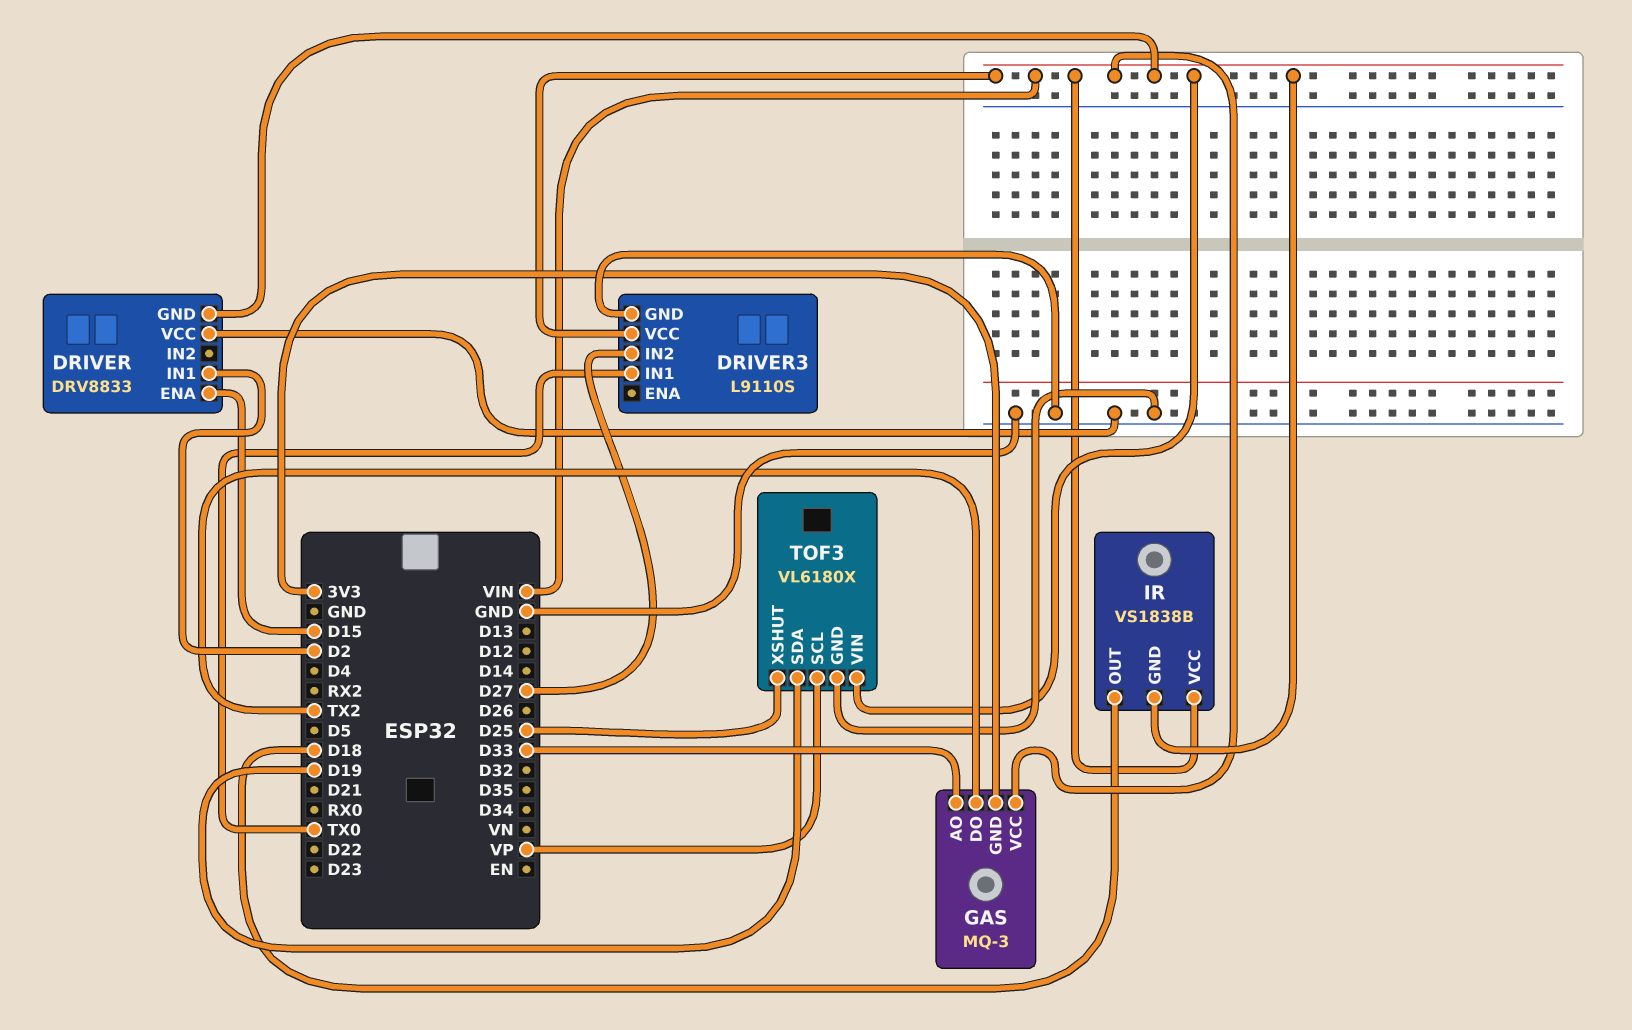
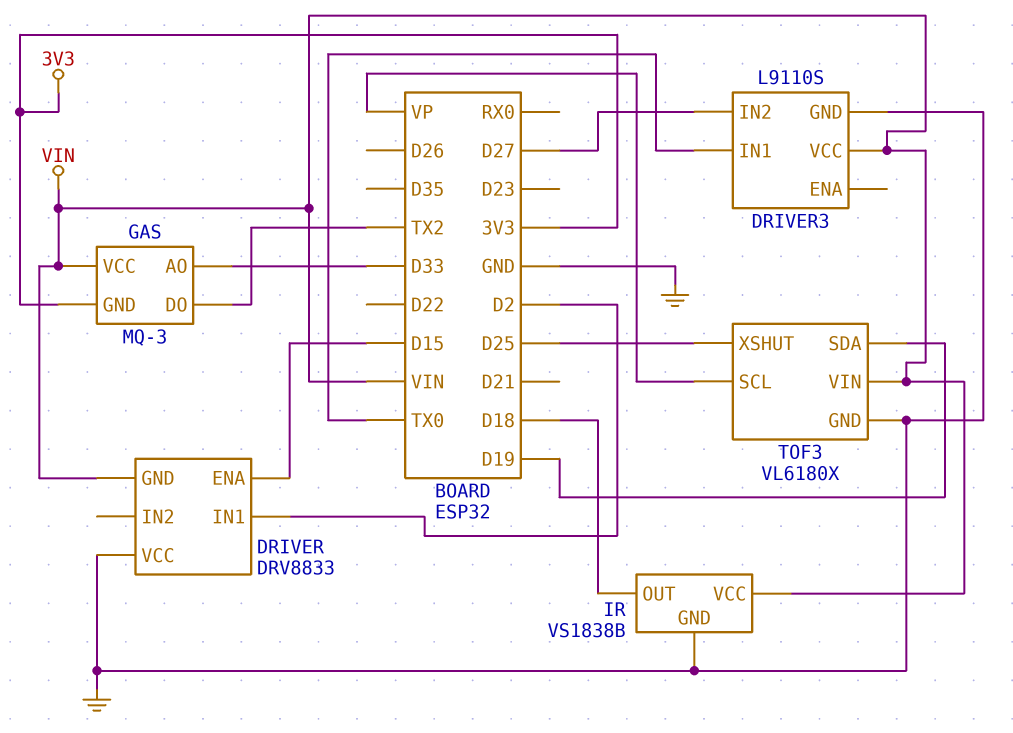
IR pin GND: VIN -> GND

